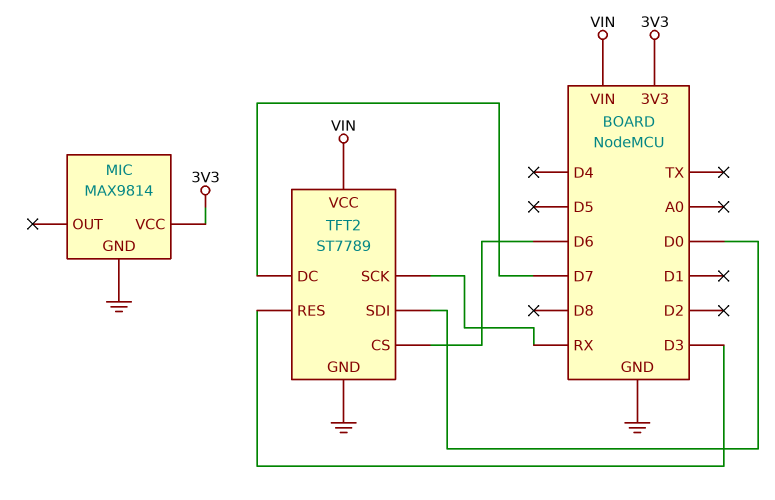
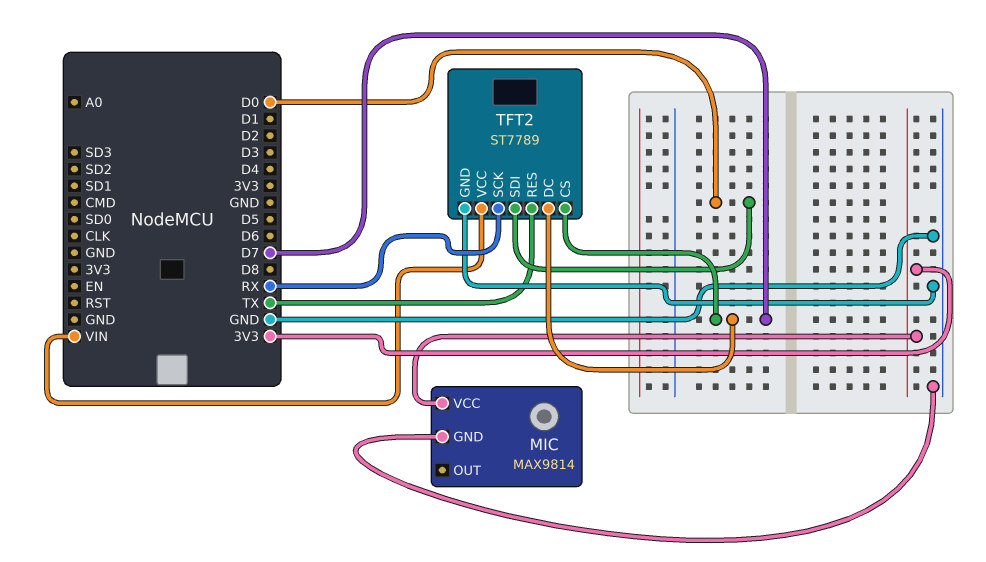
TFT2 pin CS: D6 -> D7
TFT2 pin RES: D3 -> TX

